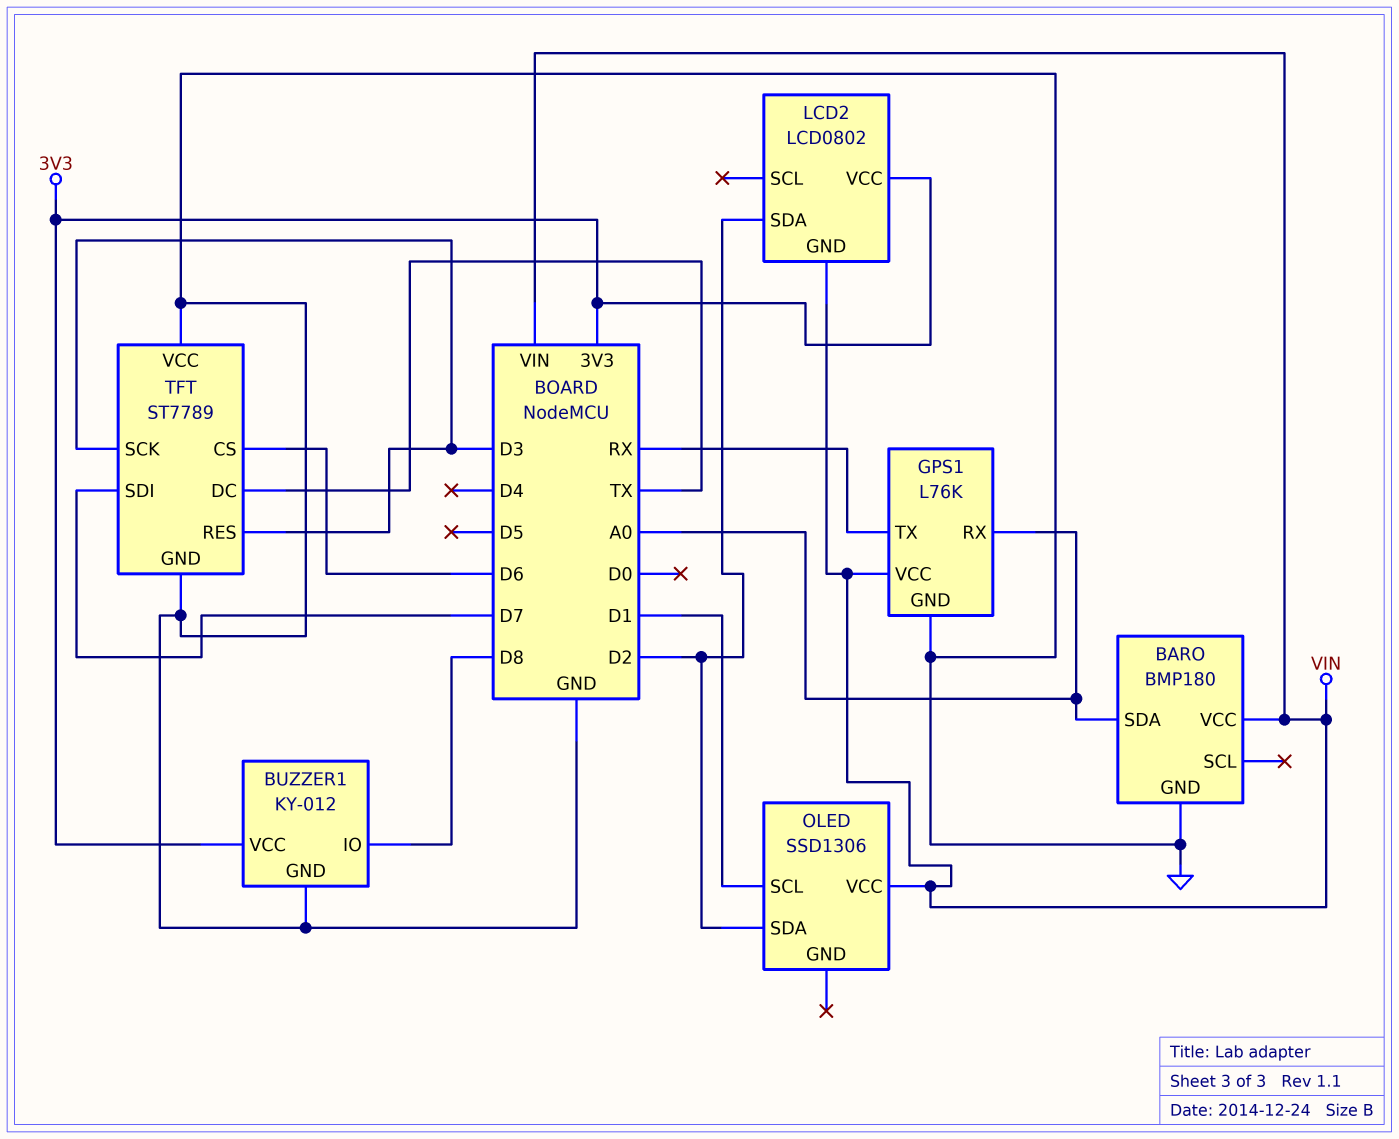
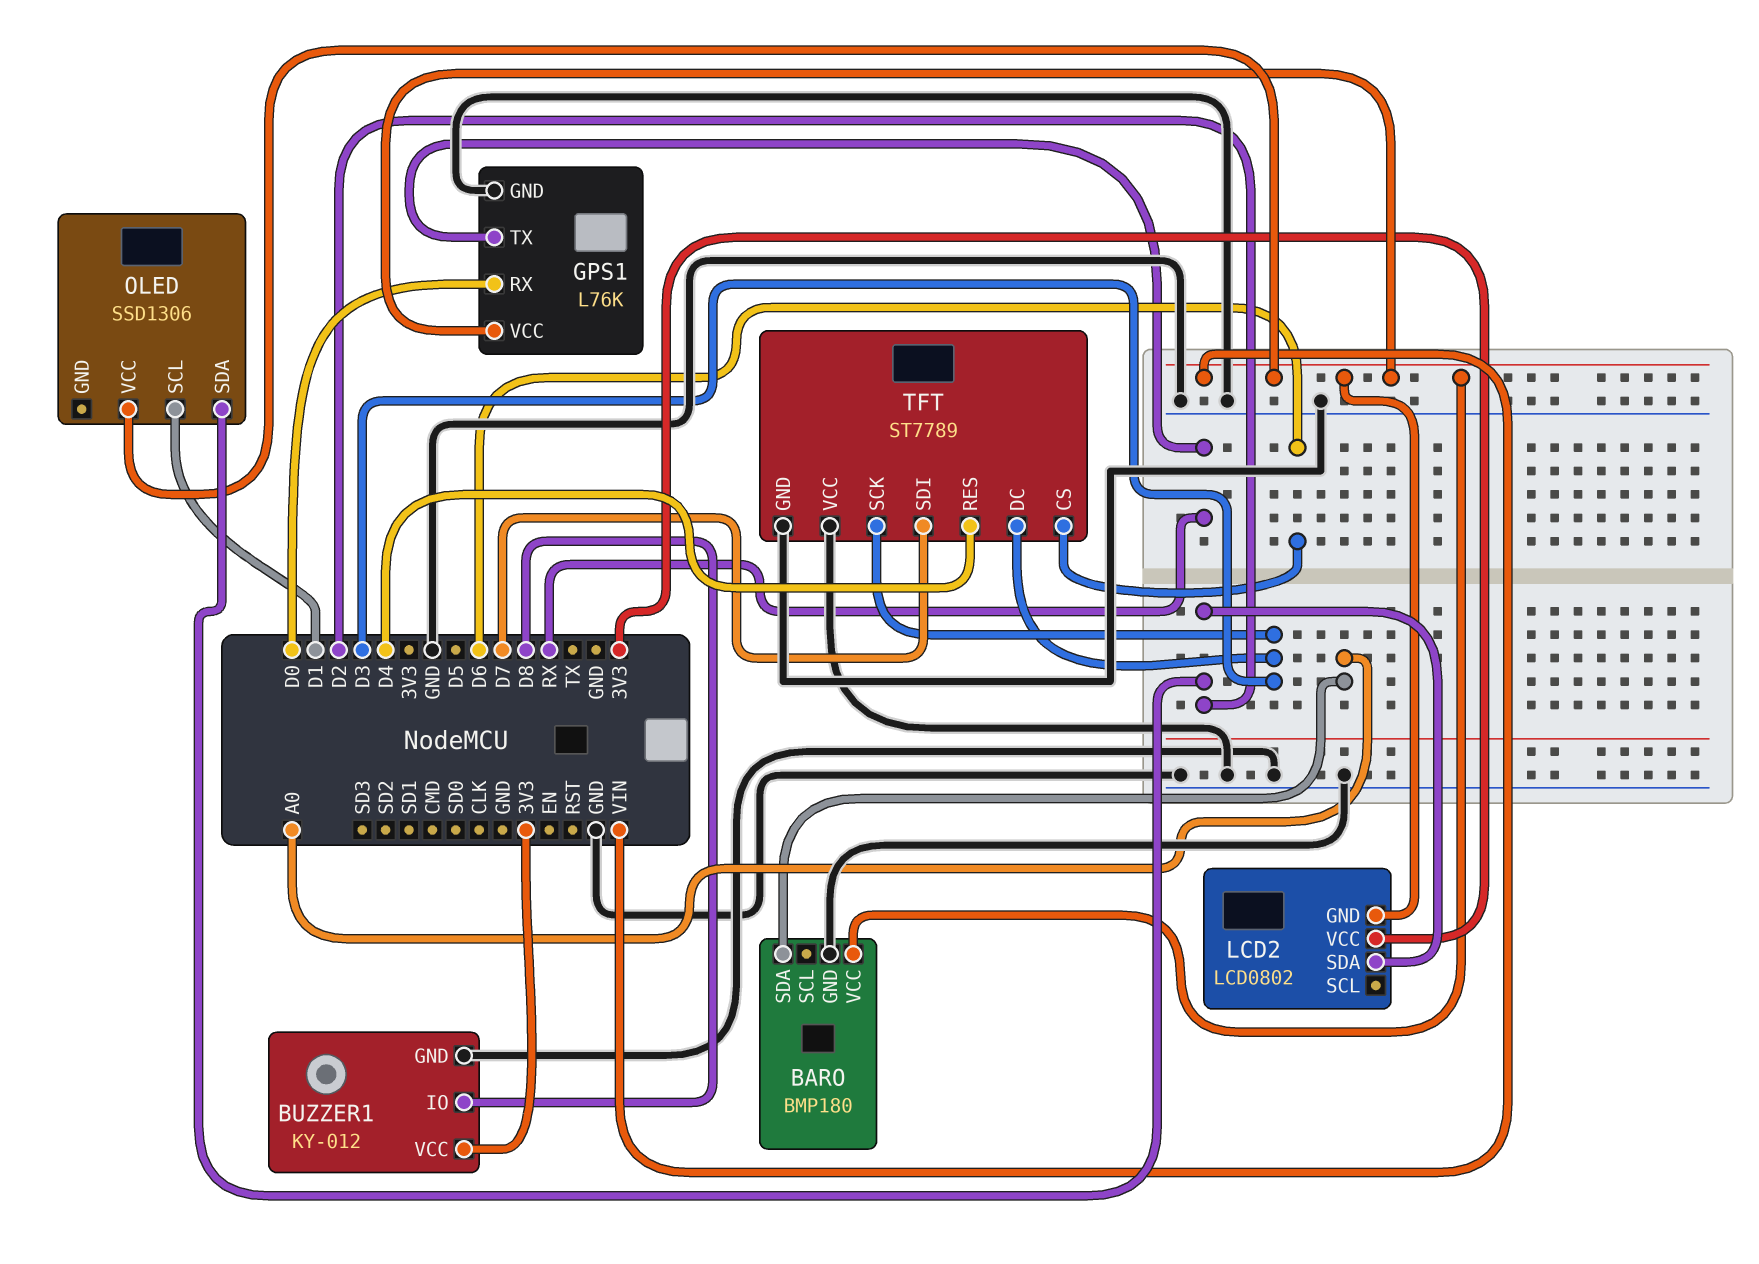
GPS1 pin RX: A0 -> D0
TFT pin DC: TX -> D3
TFT pin RES: D3 -> D4

